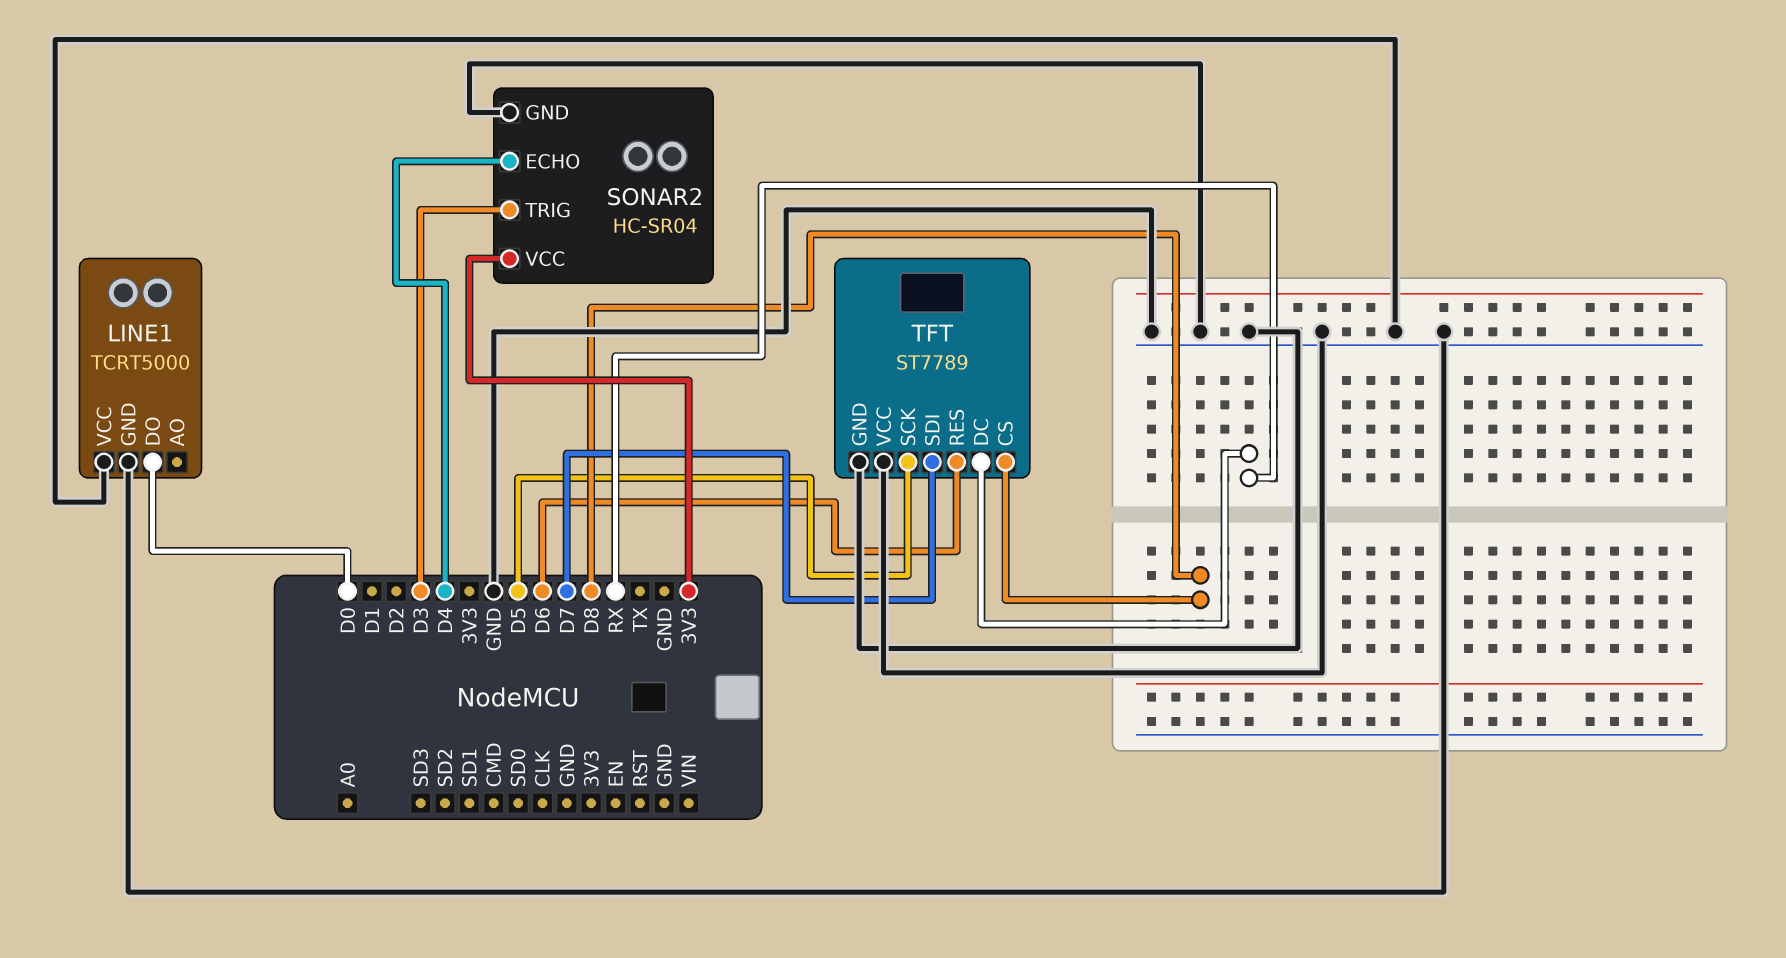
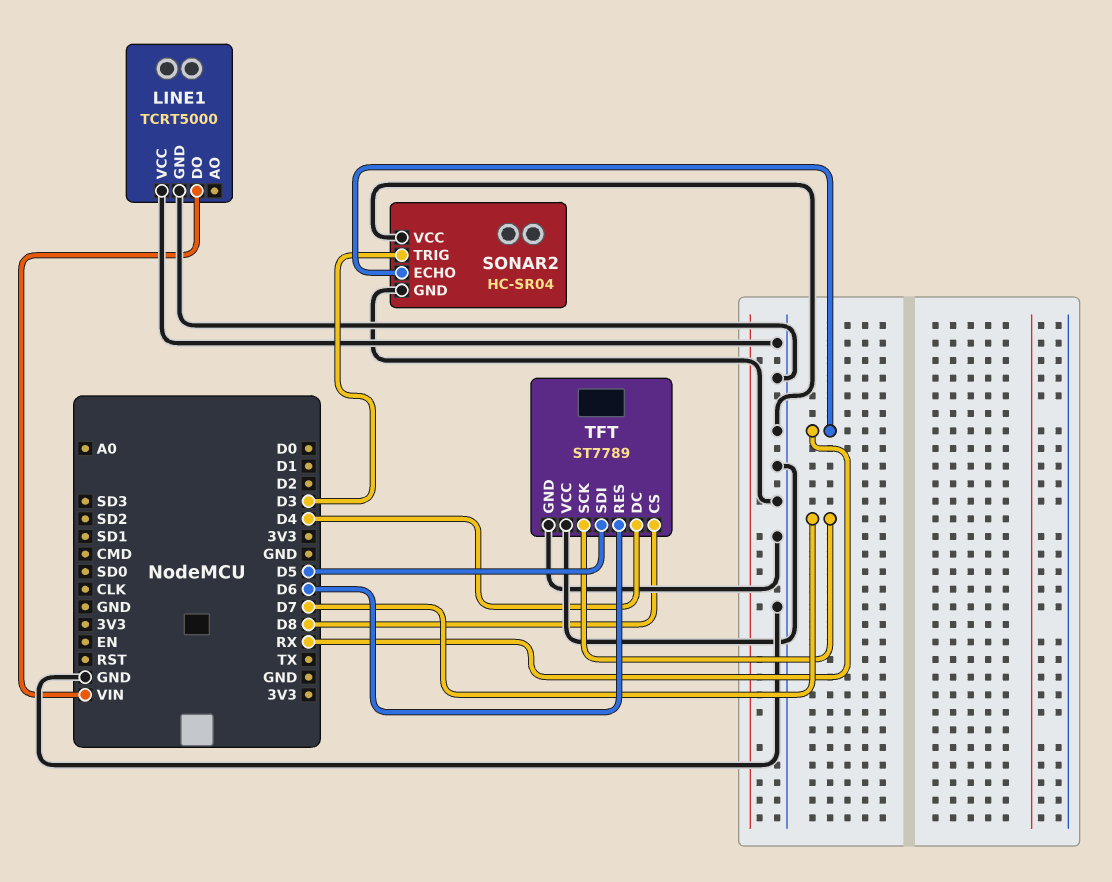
LINE1 pin DO: D0 -> VIN
SONAR2 pin ECHO: D4 -> RX
SONAR2 pin VCC: 3V3 -> GND
TFT pin DC: RX -> D4
TFT pin SCK: D5 -> D7
TFT pin SDI: D7 -> D5

